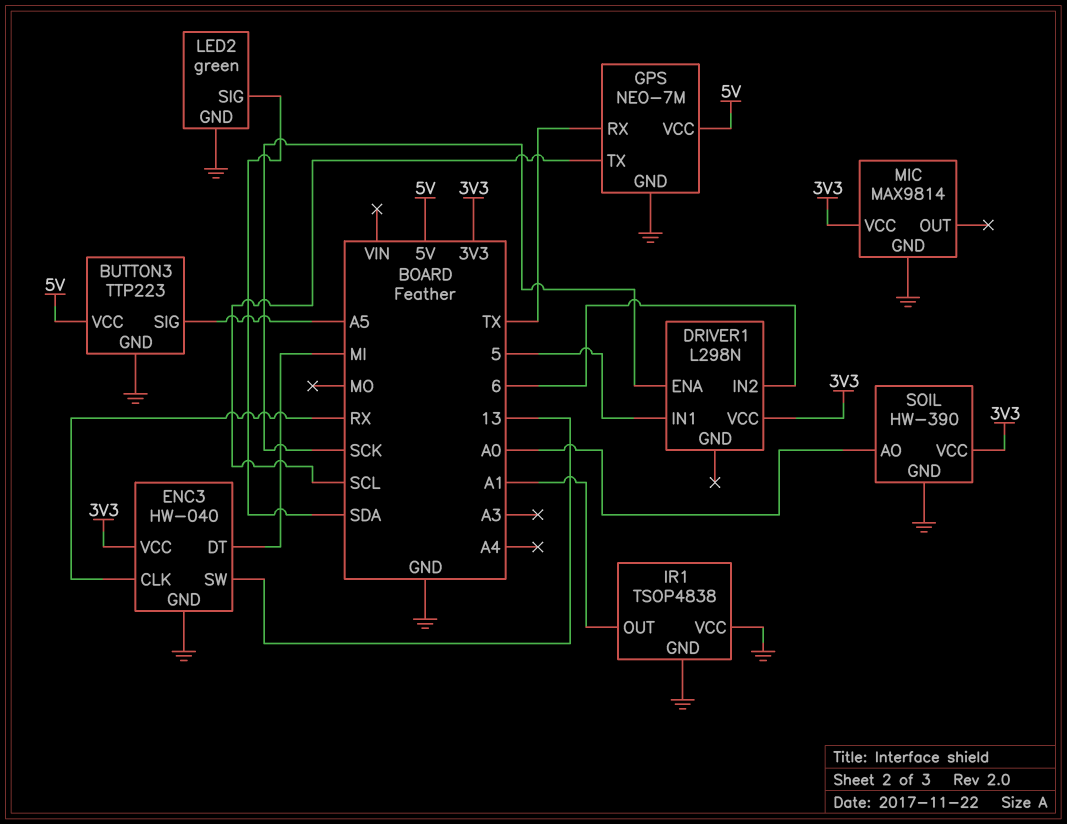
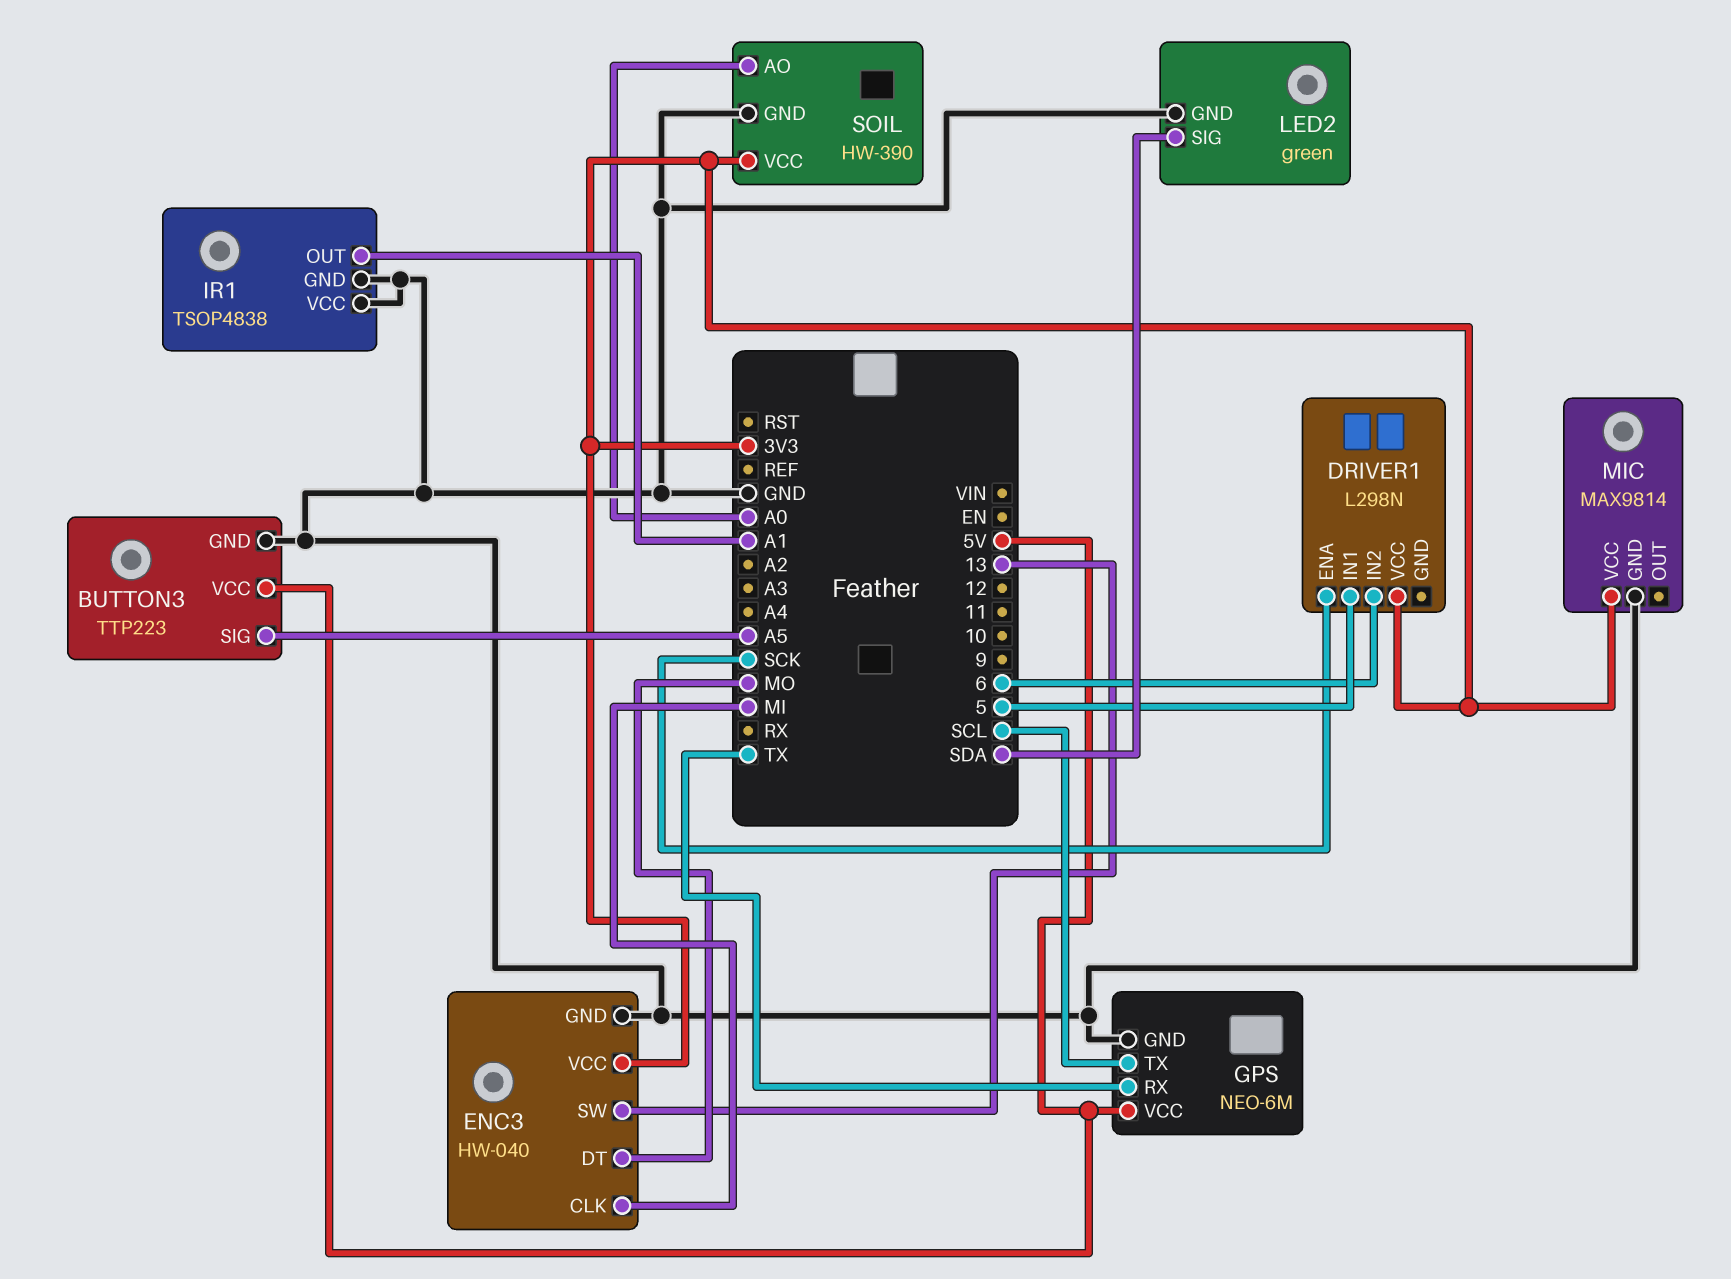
ENC3 pin CLK: RX -> MI
ENC3 pin DT: MI -> MO
GPS: NEO-7M -> NEO-6M

